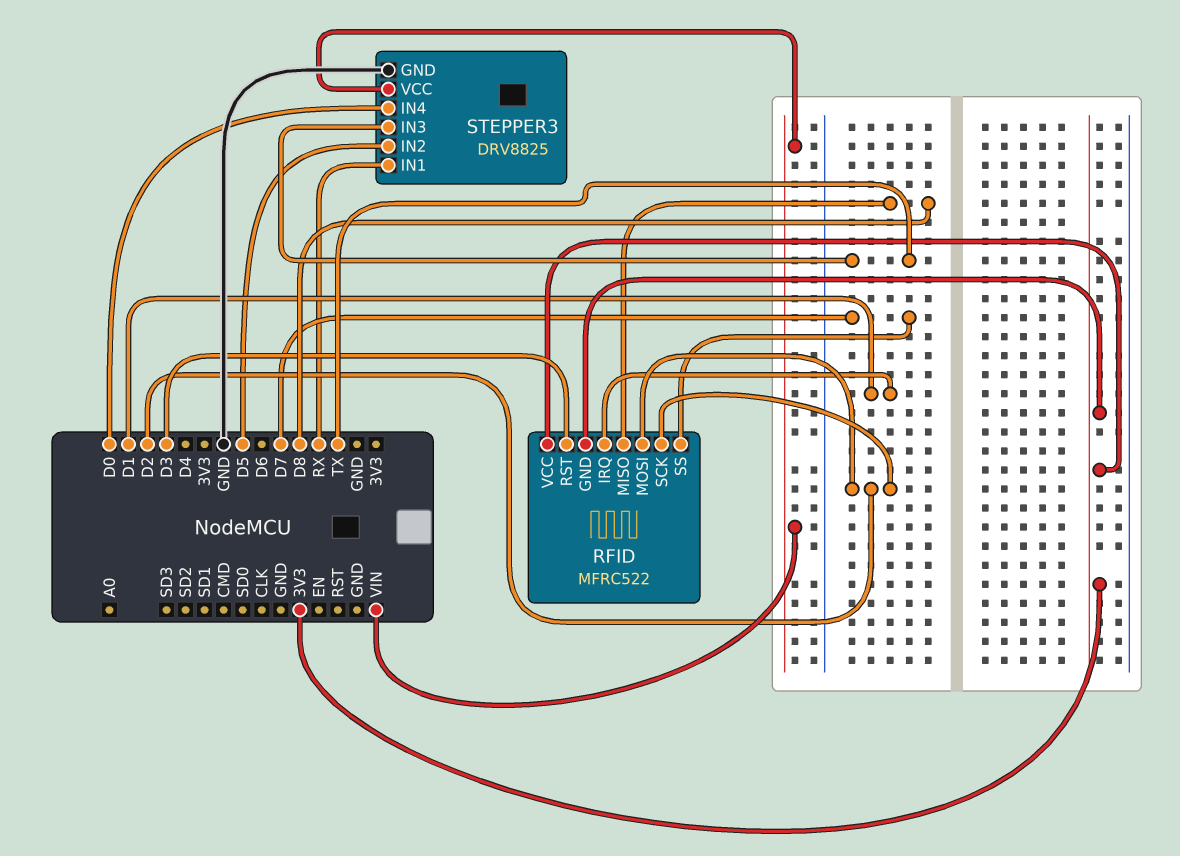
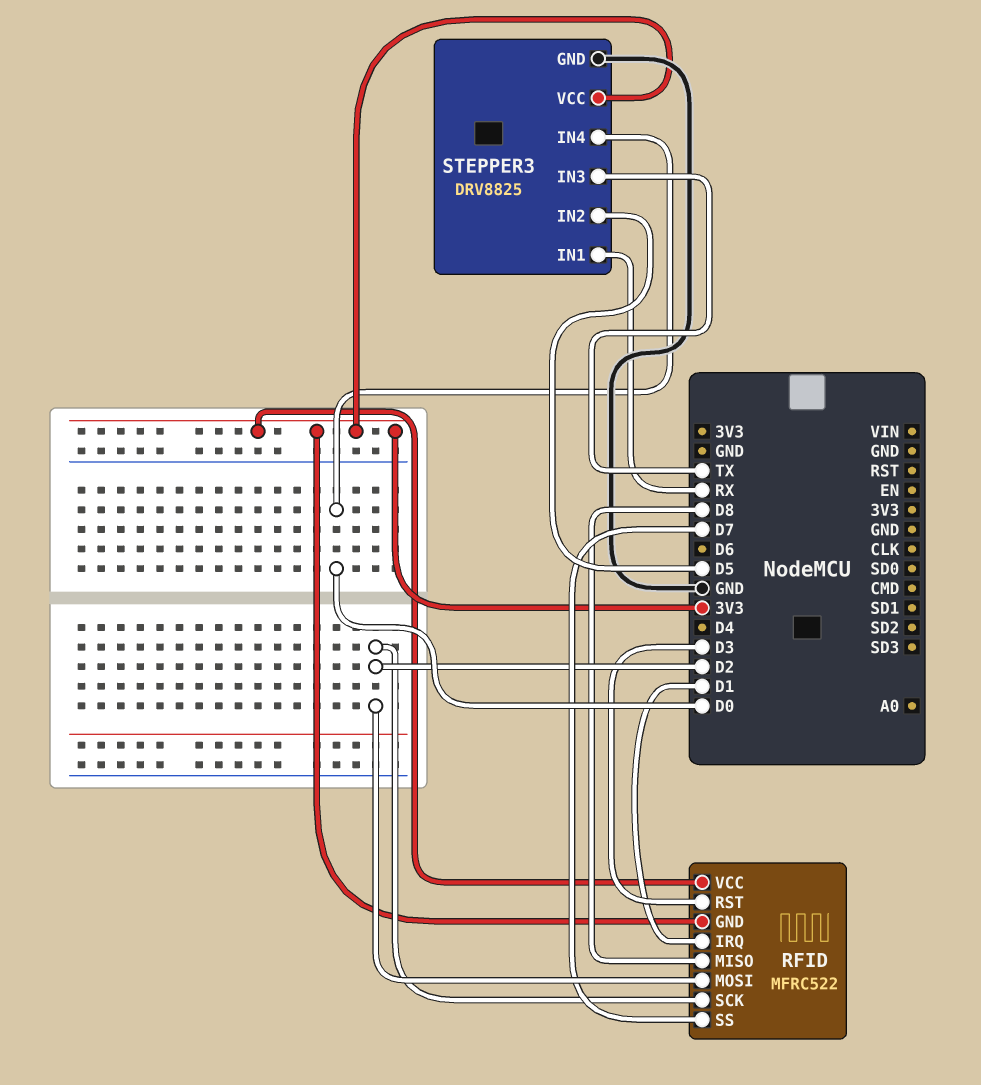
STEPPER3 pin VCC: VIN -> 3V3

